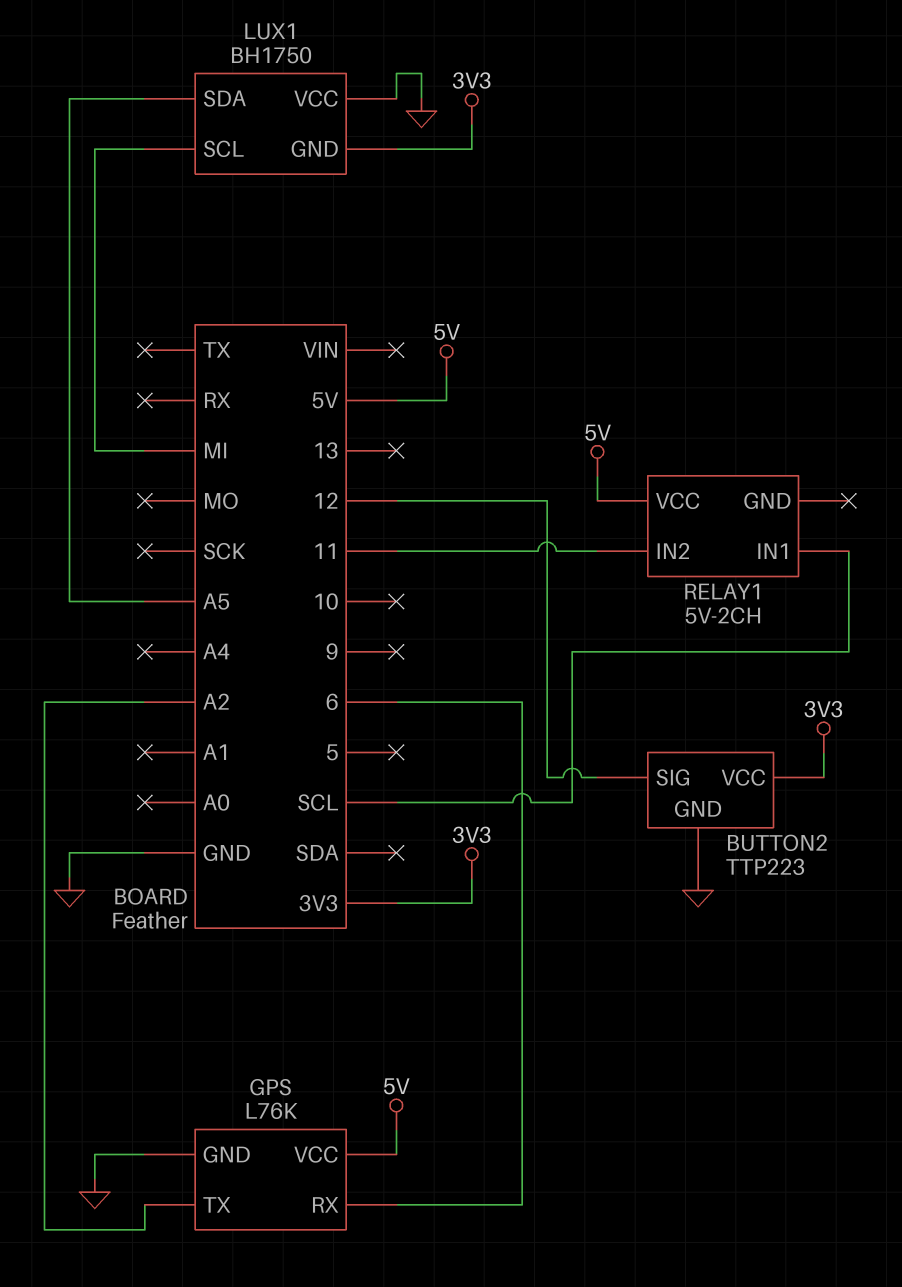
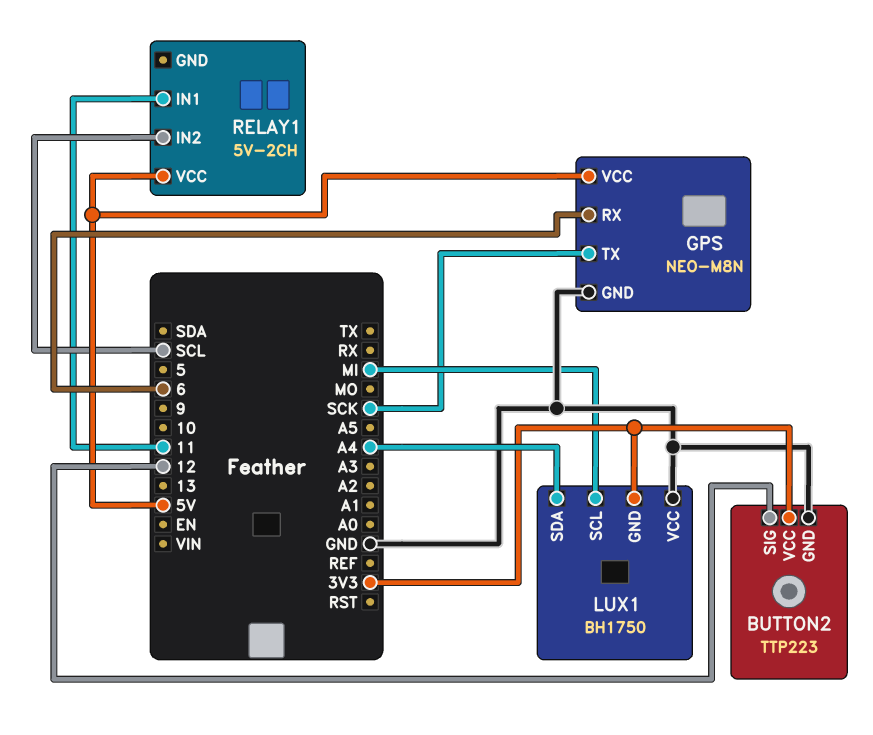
GPS: L76K -> NEO-M8N
GPS pin TX: A2 -> SCK
LUX1 pin SDA: A5 -> A4
RELAY1 pin IN1: SCL -> 11
RELAY1 pin IN2: 11 -> SCL

